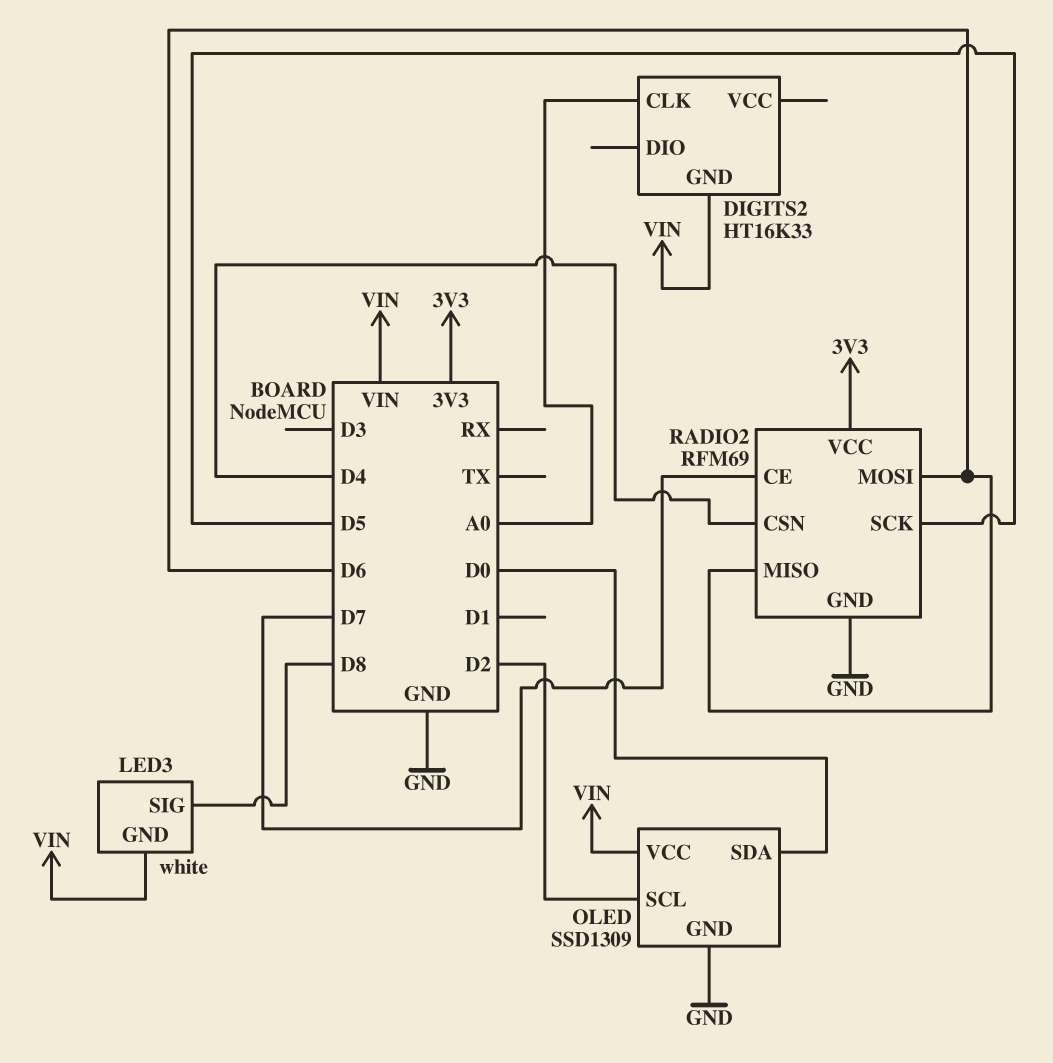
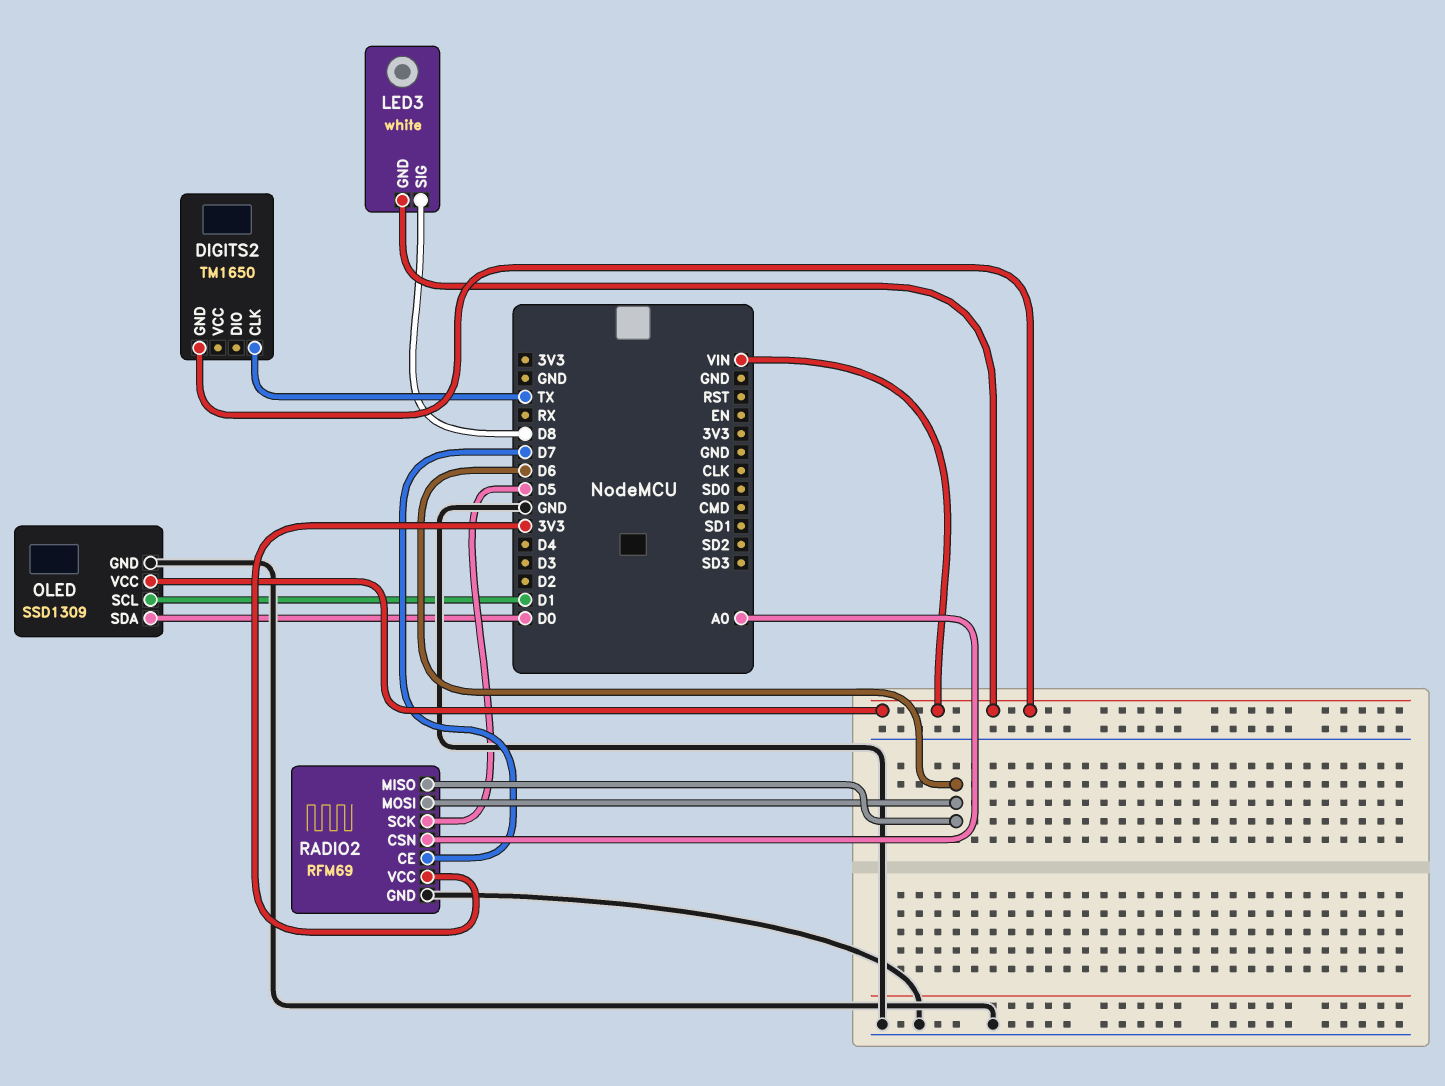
DIGITS2: HT16K33 -> TM1650
DIGITS2 pin CLK: A0 -> TX
OLED pin SCL: D2 -> D1
RADIO2 pin CSN: D4 -> A0

